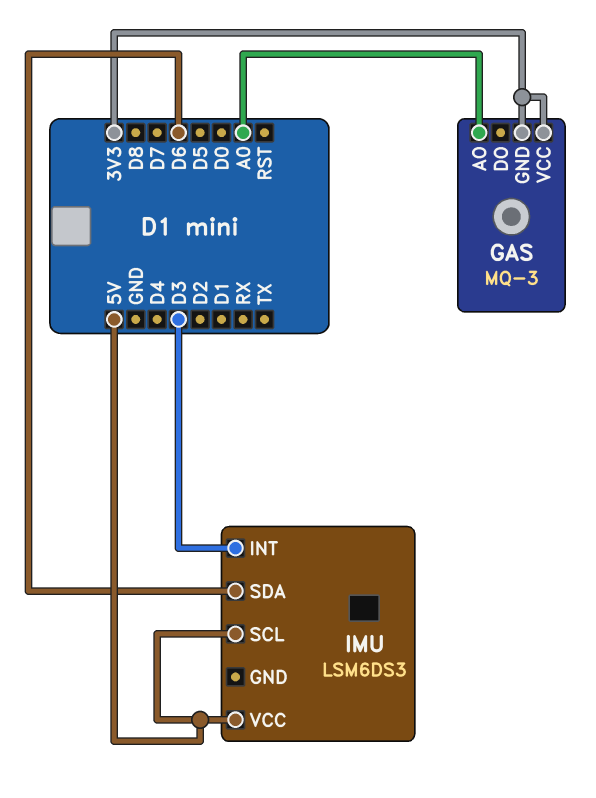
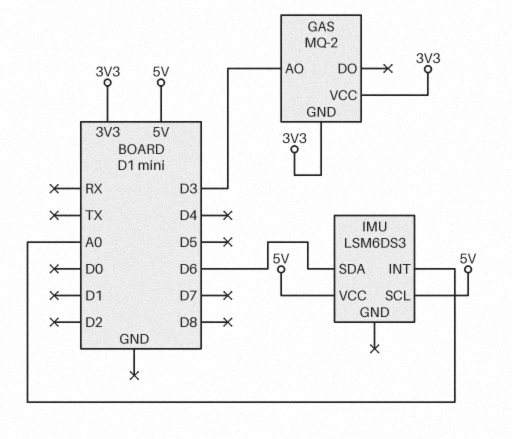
GAS: MQ-3 -> MQ-2
GAS pin AO: A0 -> D3
IMU pin INT: D3 -> A0

